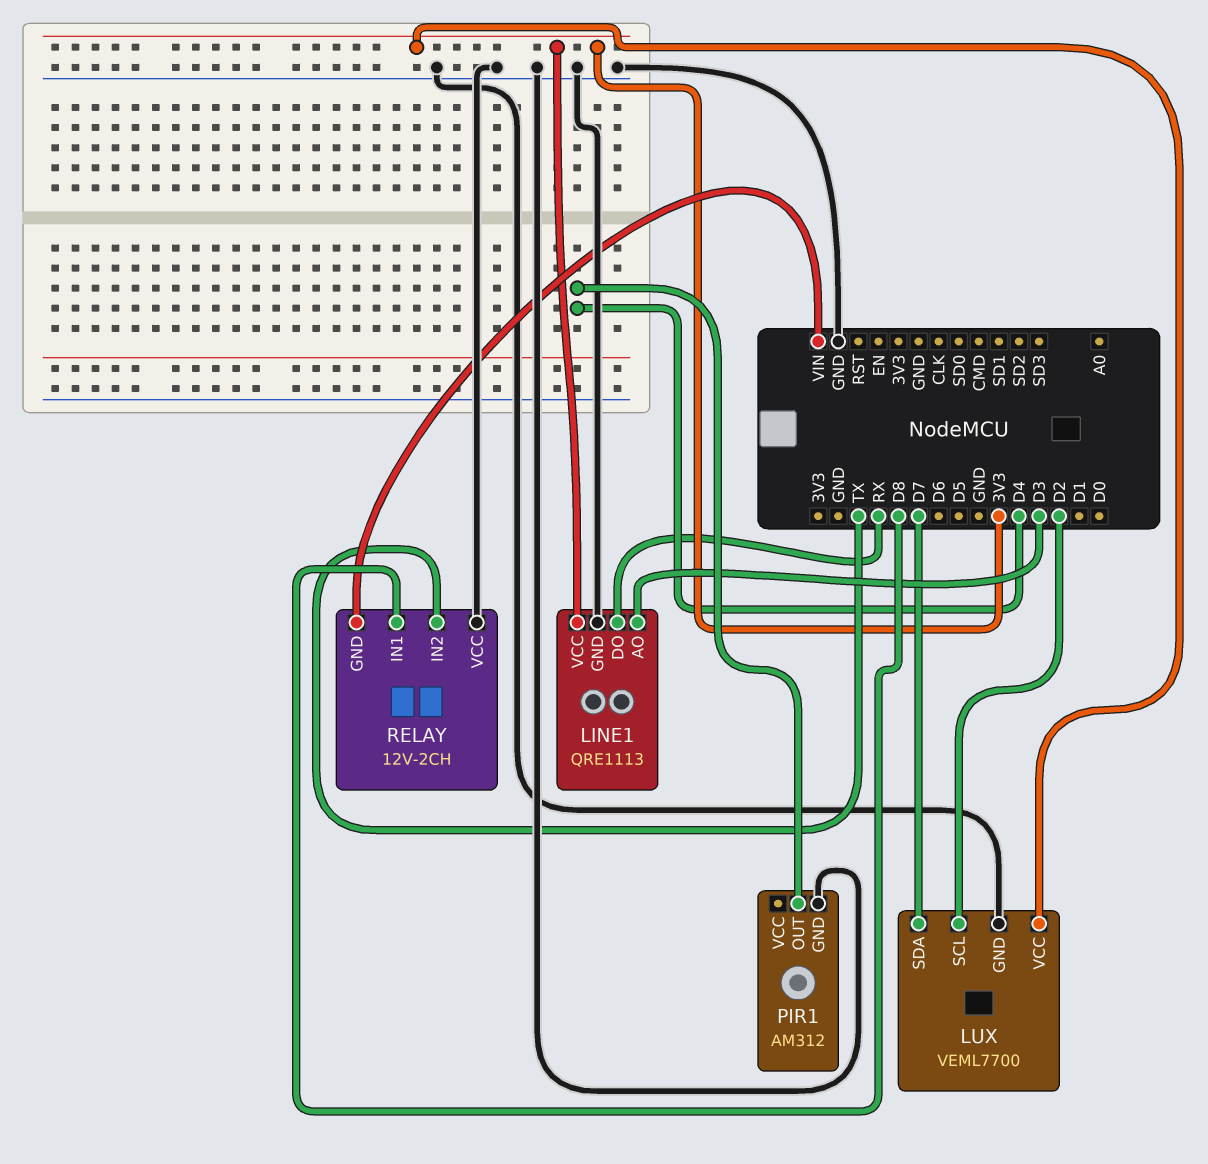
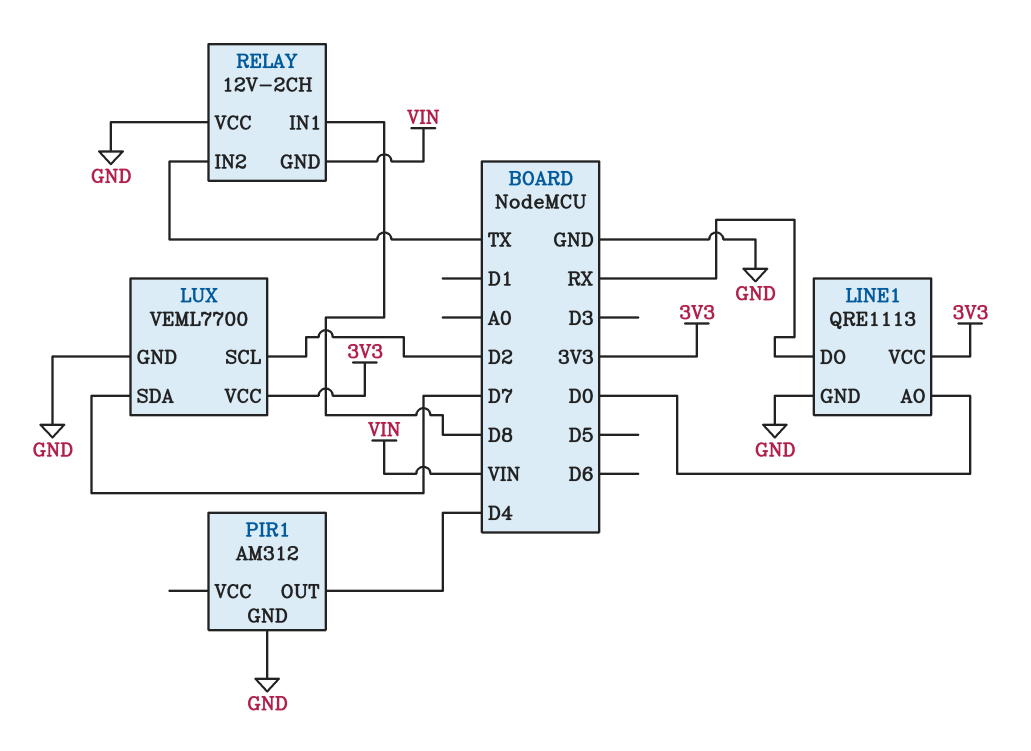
LINE1 pin AO: D3 -> D0

